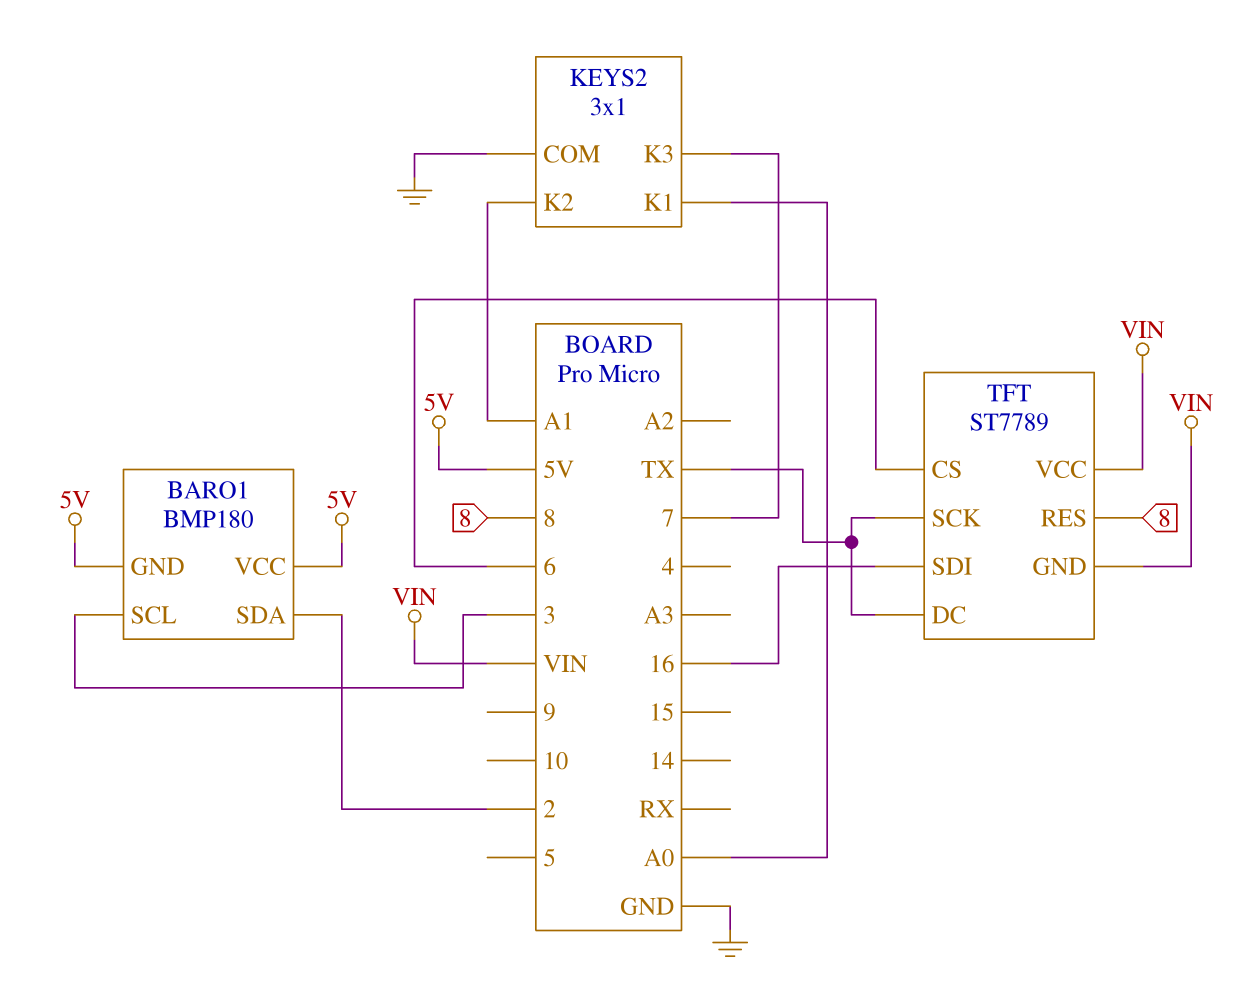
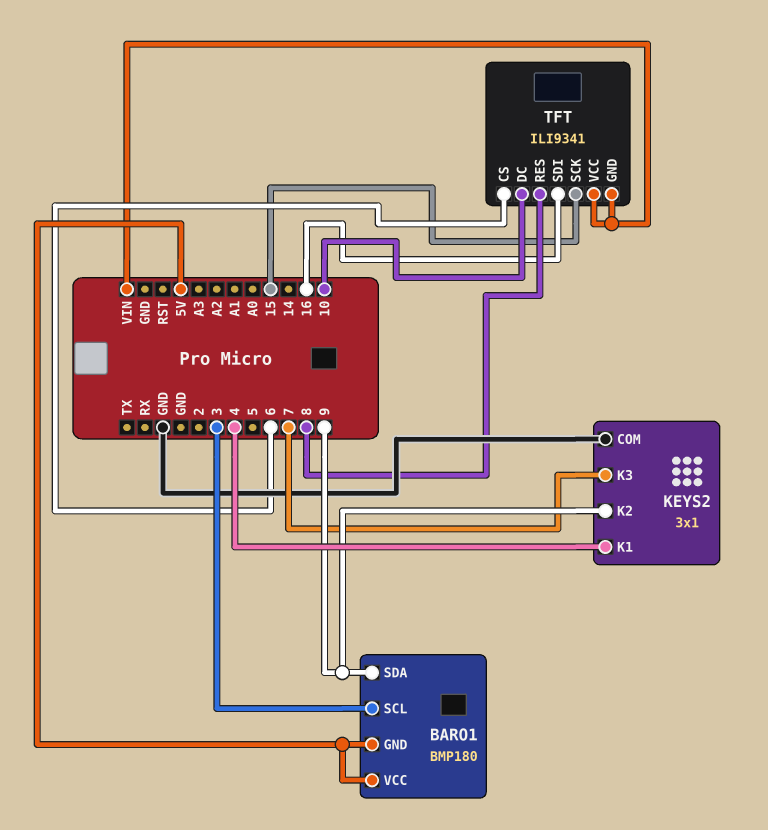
BARO1 pin SDA: 2 -> 9
KEYS2 pin K1: A0 -> 4
KEYS2 pin K2: A1 -> 9
TFT: ST7789 -> ILI9341
TFT pin DC: TX -> 10
TFT pin SCK: TX -> 15

